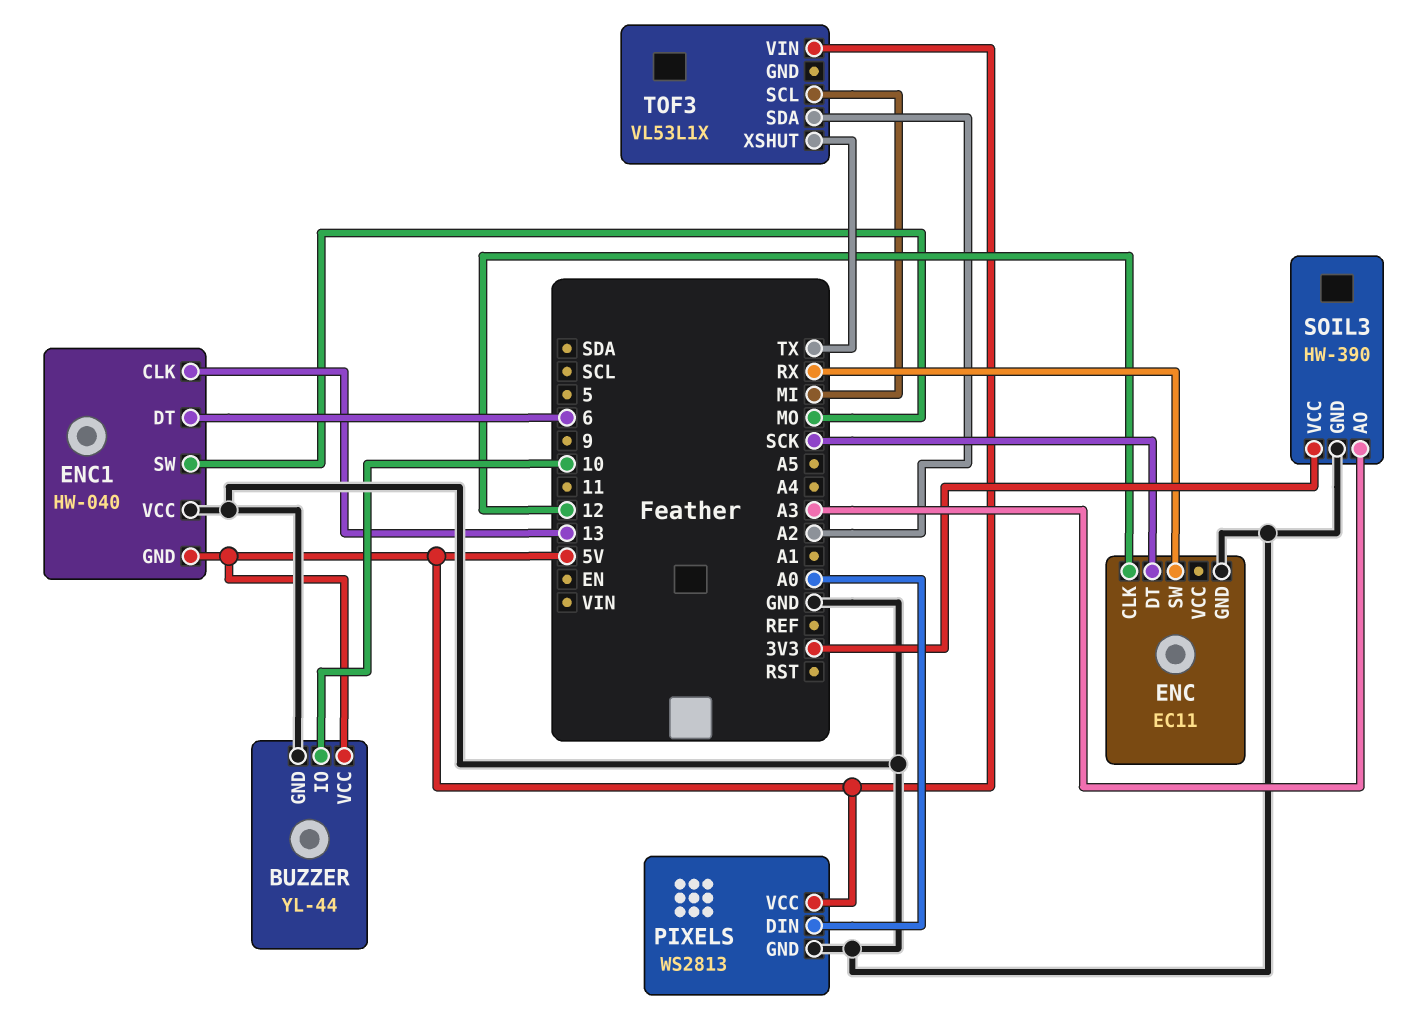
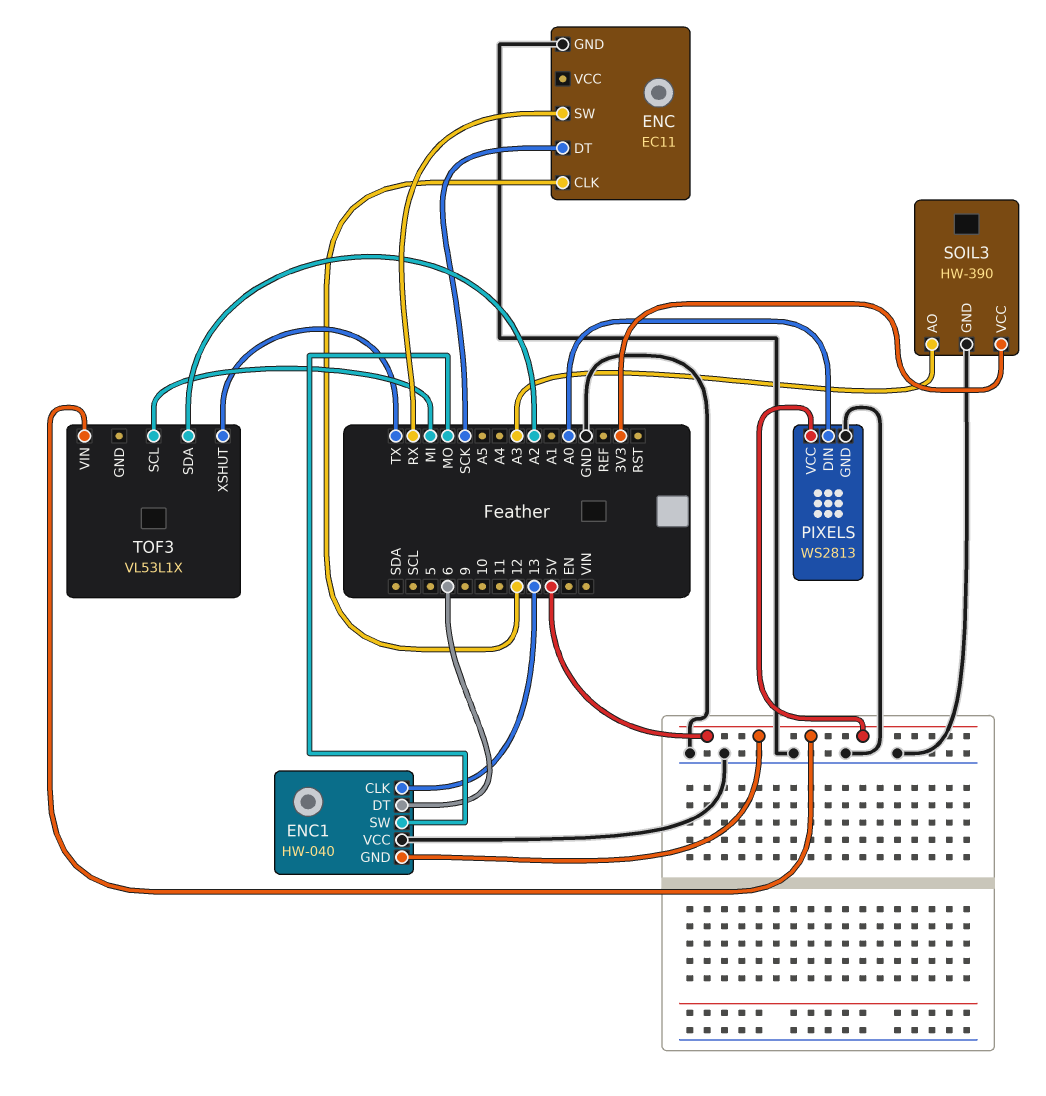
BUZZER: YL-44 -> none
BUZZER pin GND: GND -> none
BUZZER pin IO: 10 -> none
BUZZER pin VCC: 5V -> none

